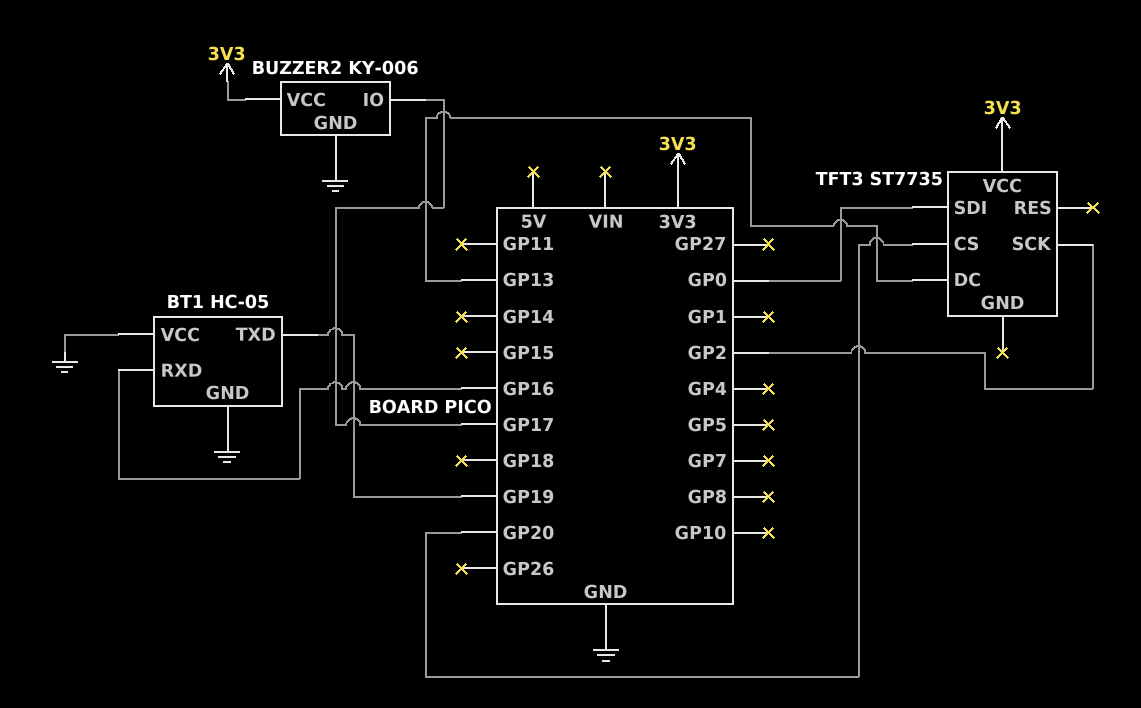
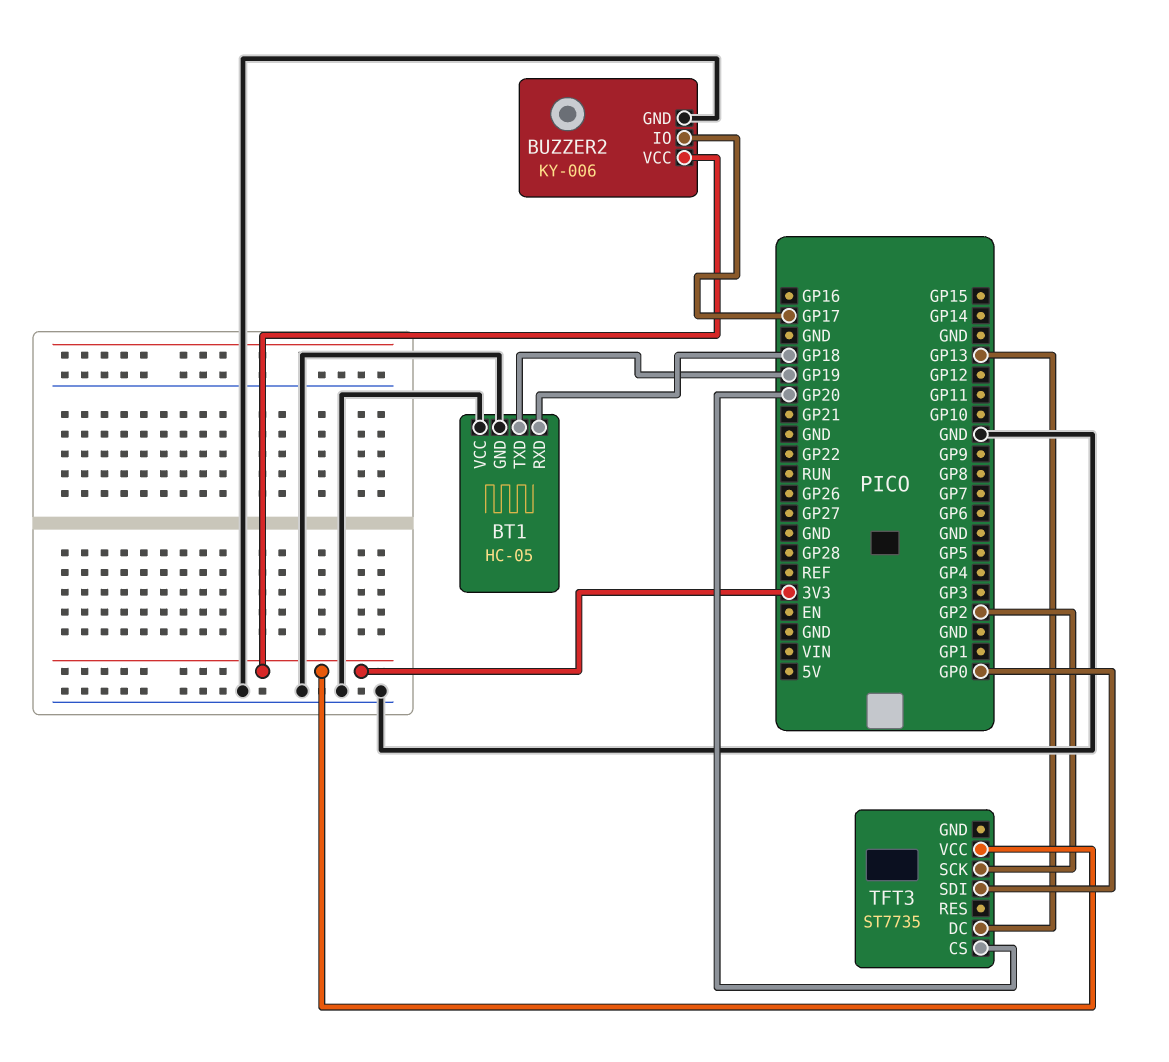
BT1 pin RXD: GP16 -> GP18

